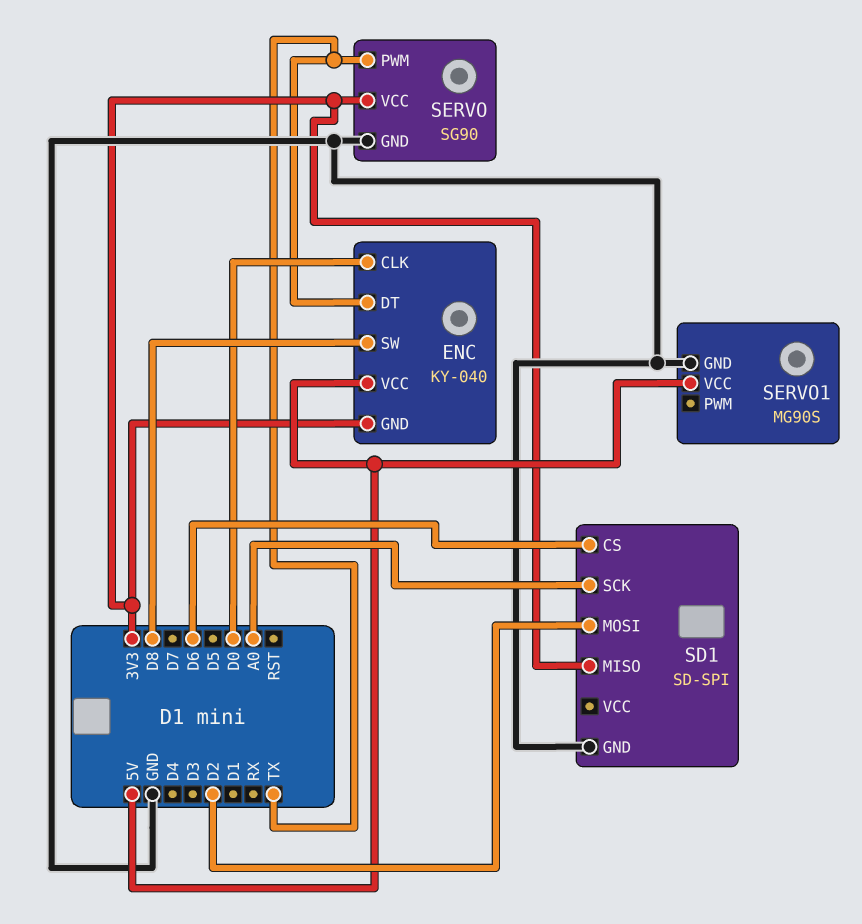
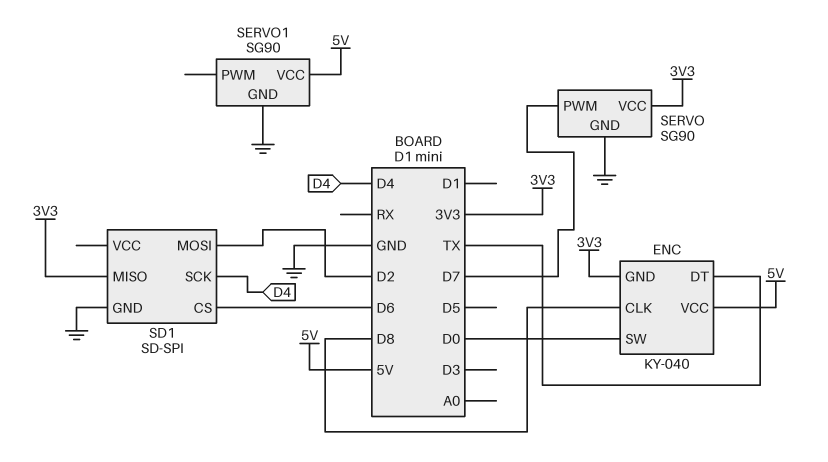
ENC pin CLK: D0 -> D8
ENC pin SW: D8 -> D0
SD1 pin SCK: A0 -> D4
SERVO pin PWM: TX -> D7
SERVO1: MG90S -> SG90

